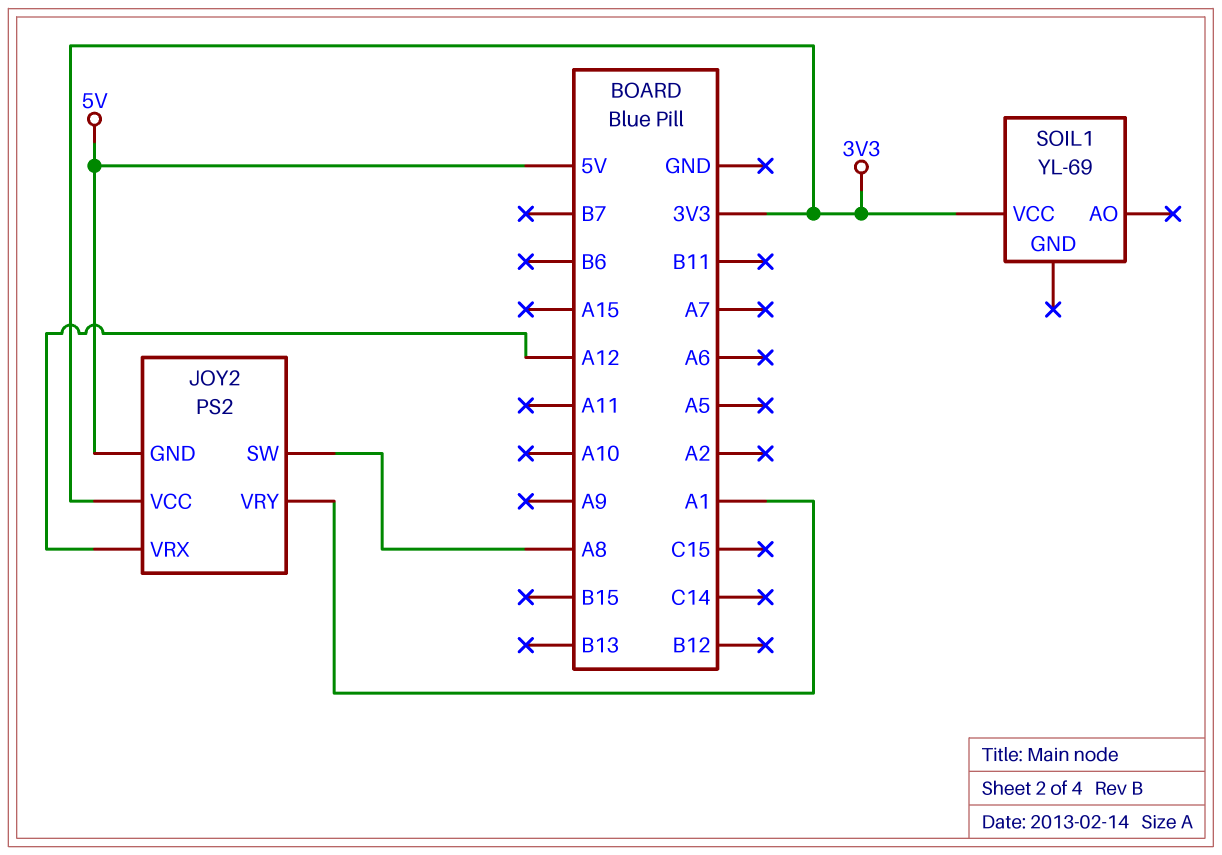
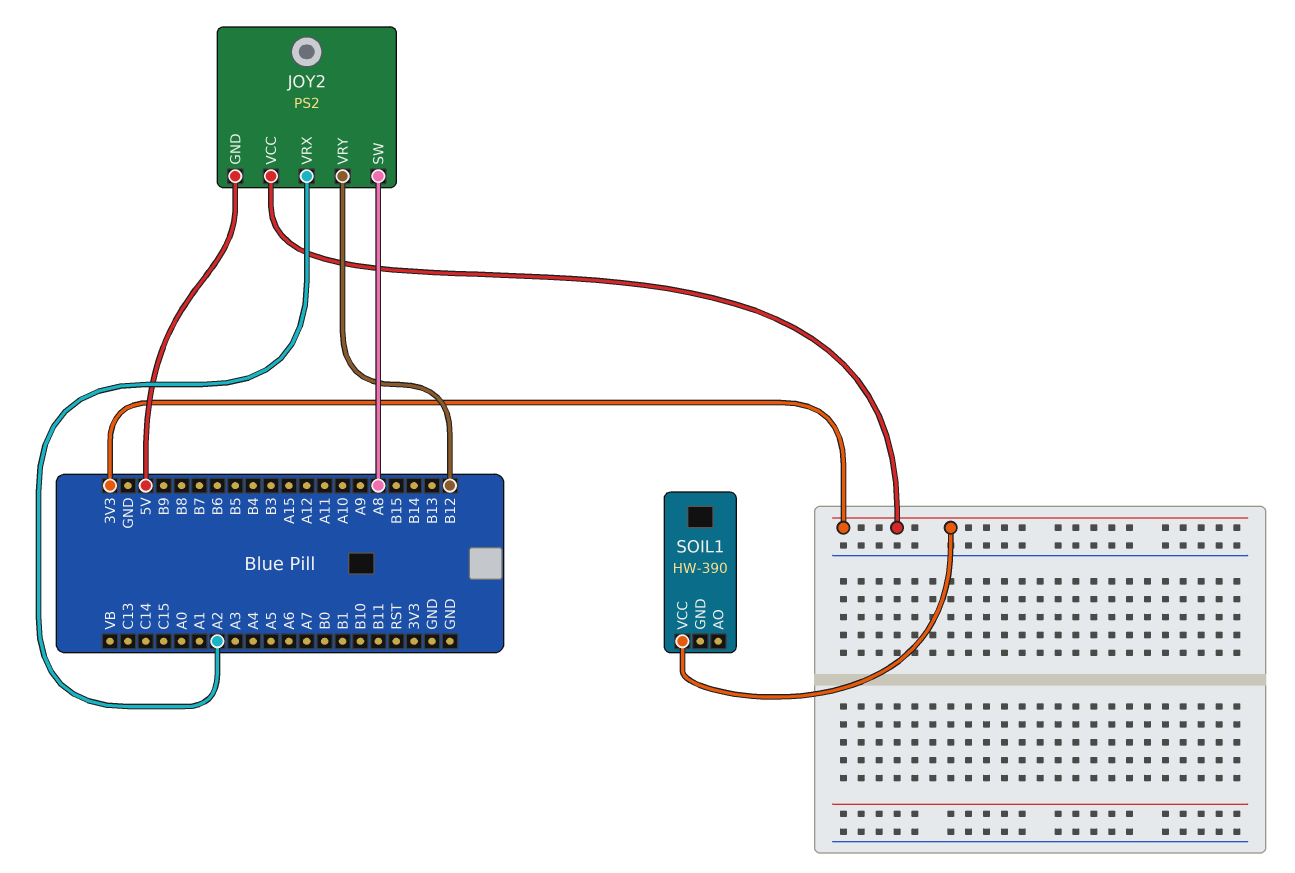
JOY2 pin VRX: A12 -> A2
JOY2 pin VRY: A1 -> B12
SOIL1: YL-69 -> HW-390

